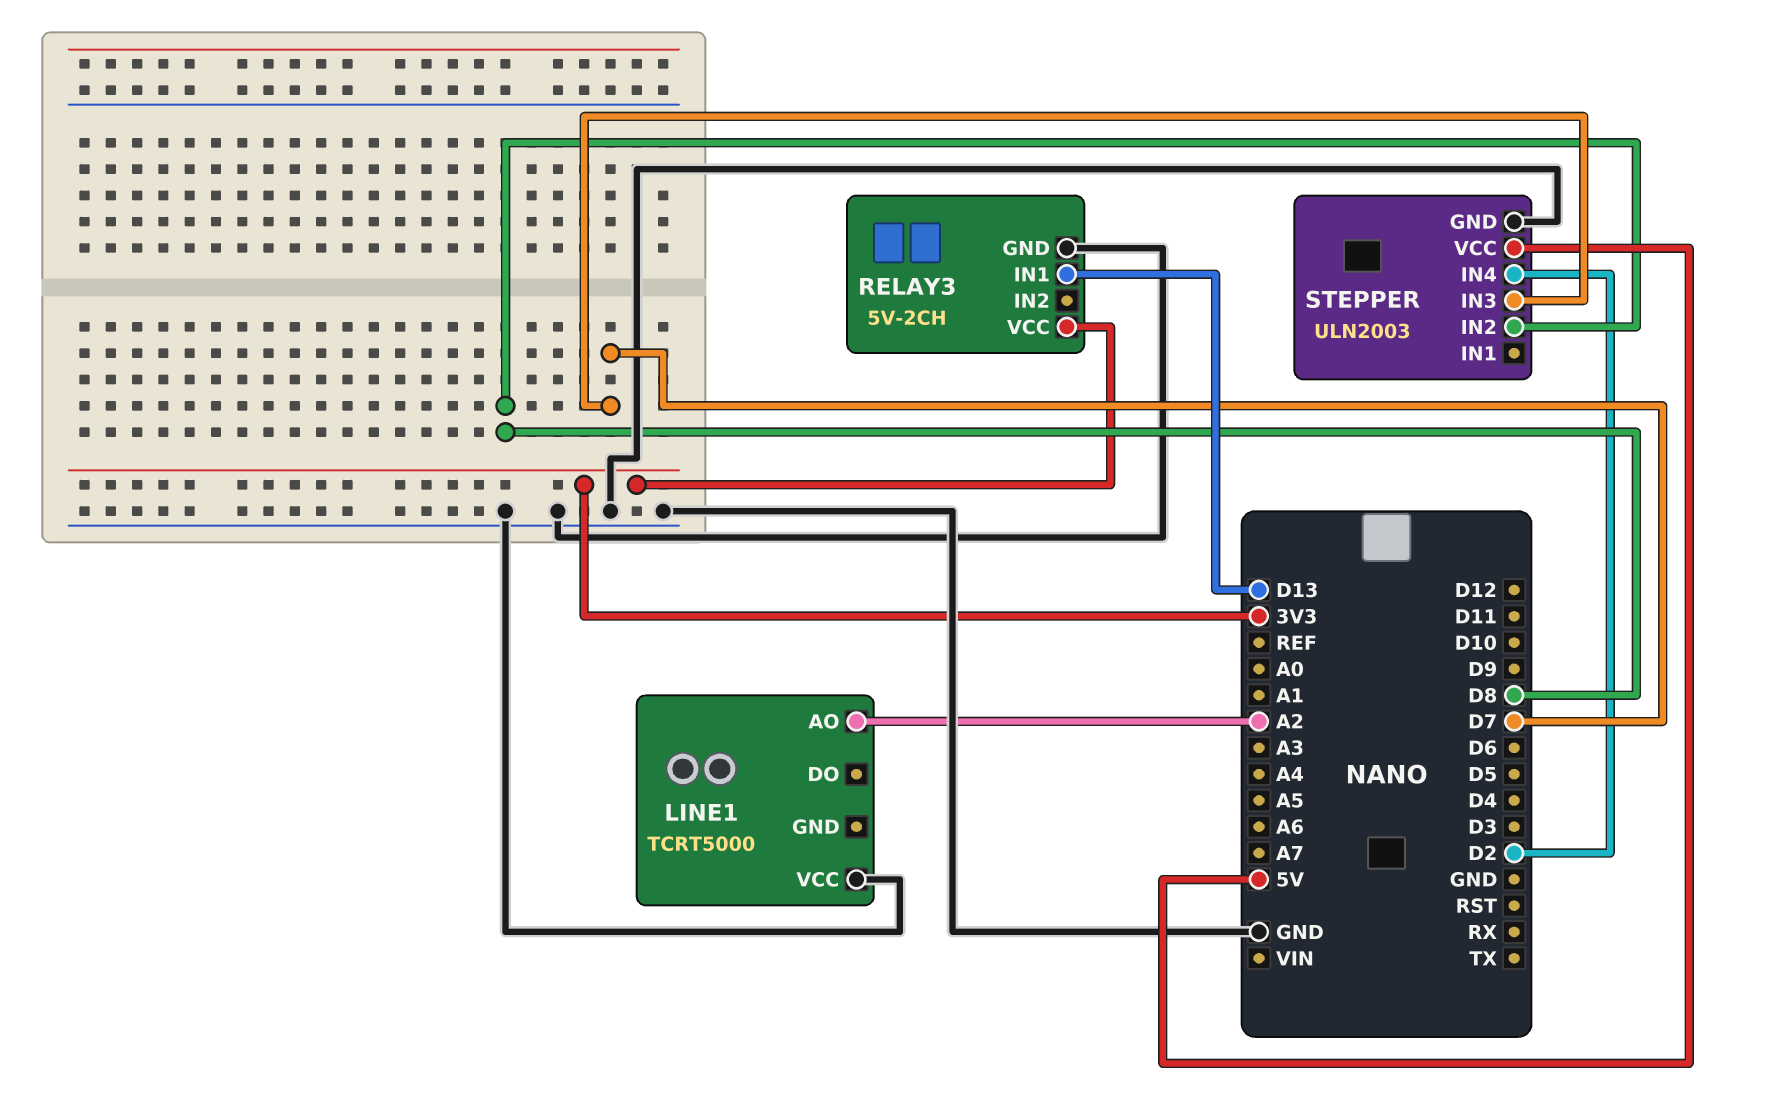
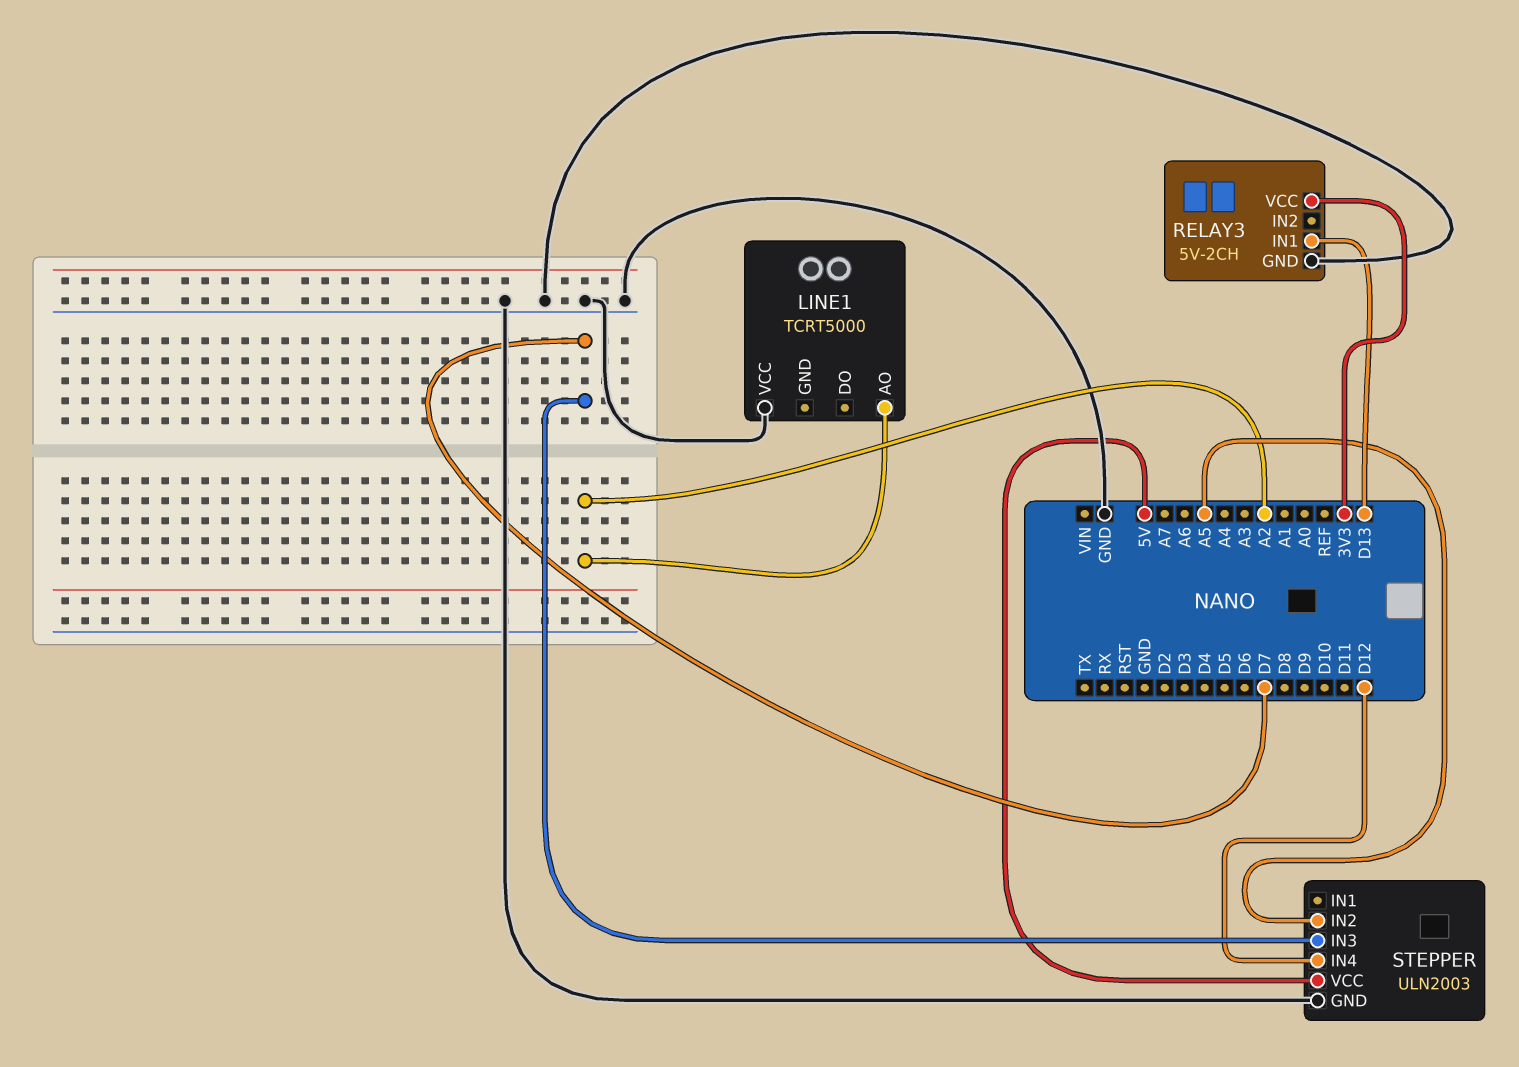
STEPPER pin IN2: D8 -> A5
STEPPER pin IN4: D2 -> D12

